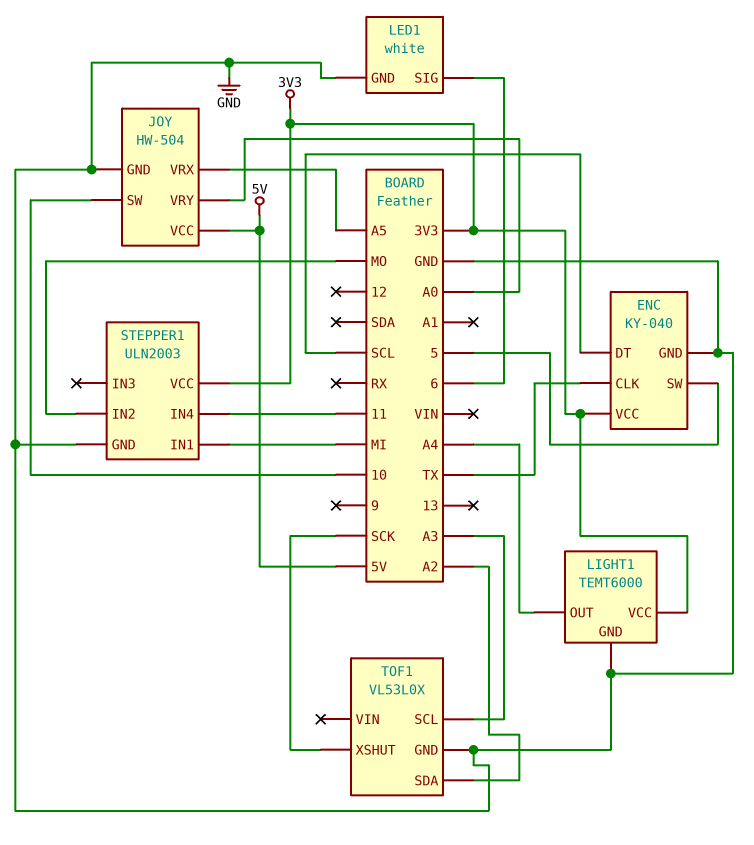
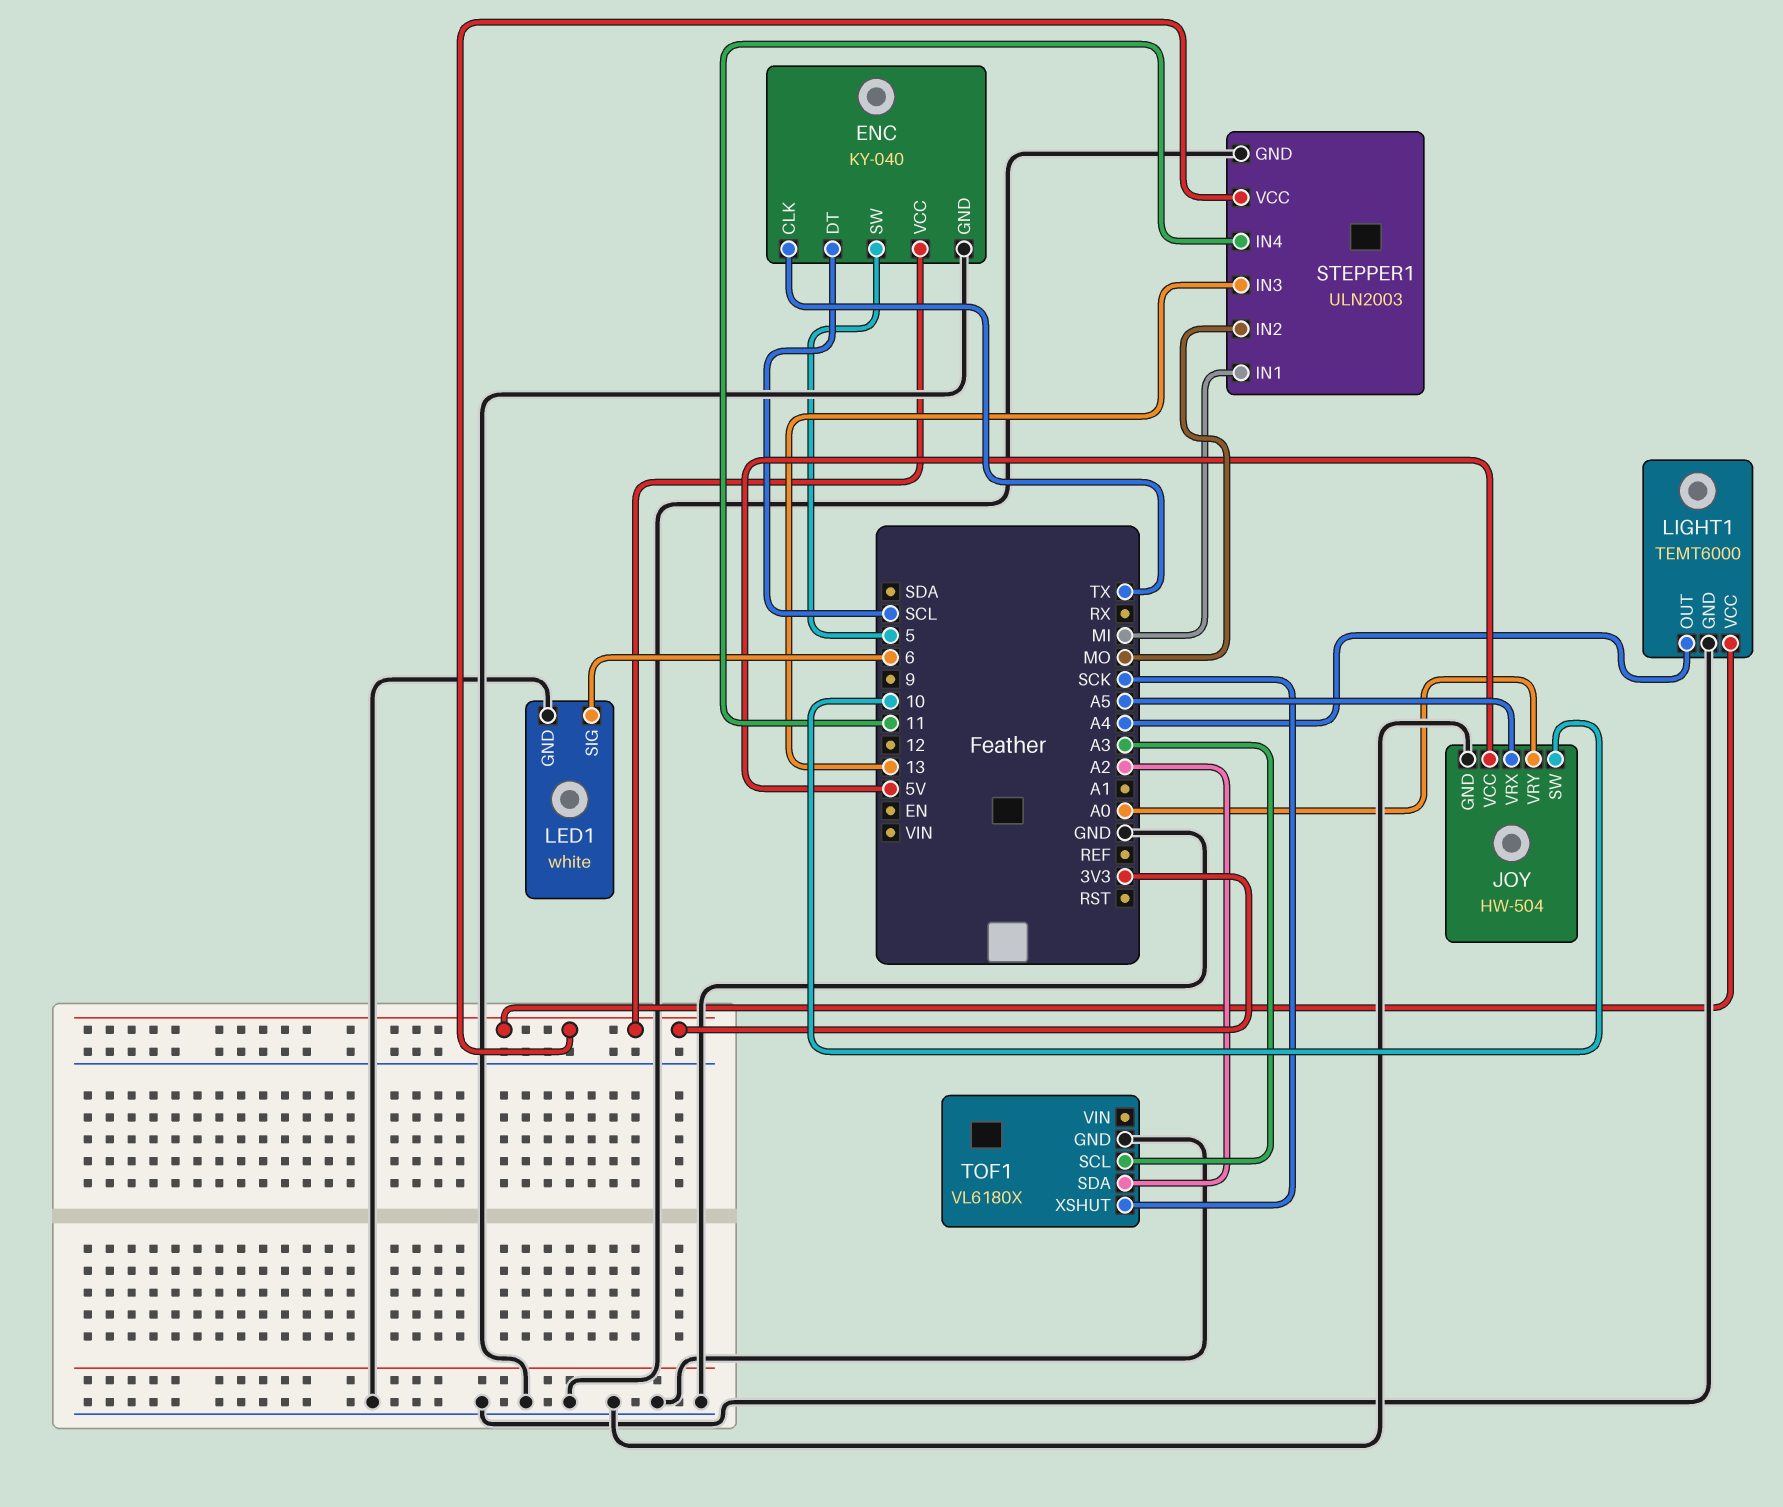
STEPPER1 pin IN3: none -> 13
TOF1: VL53L0X -> VL6180X

